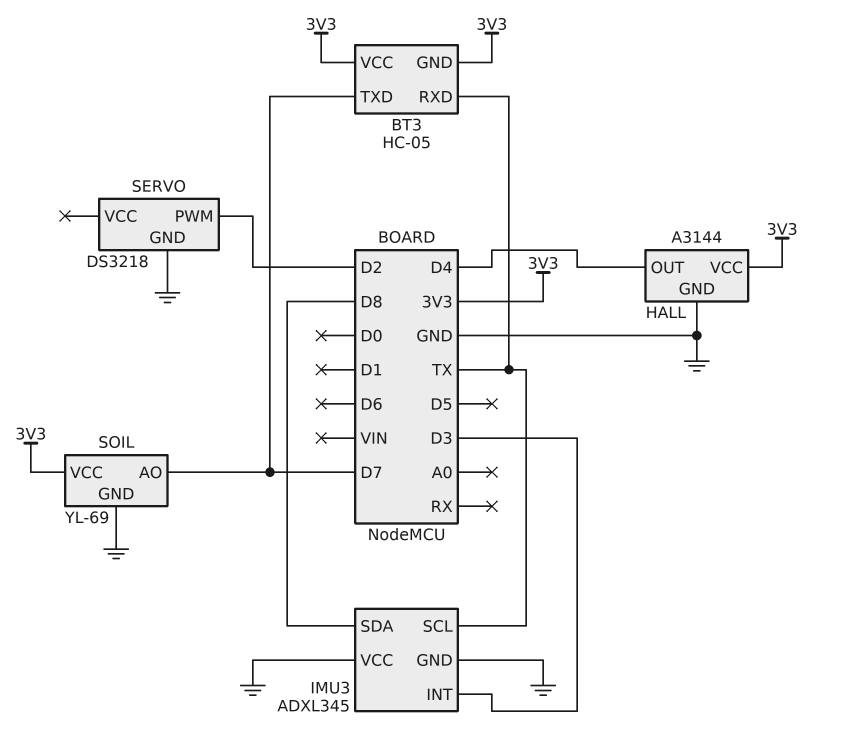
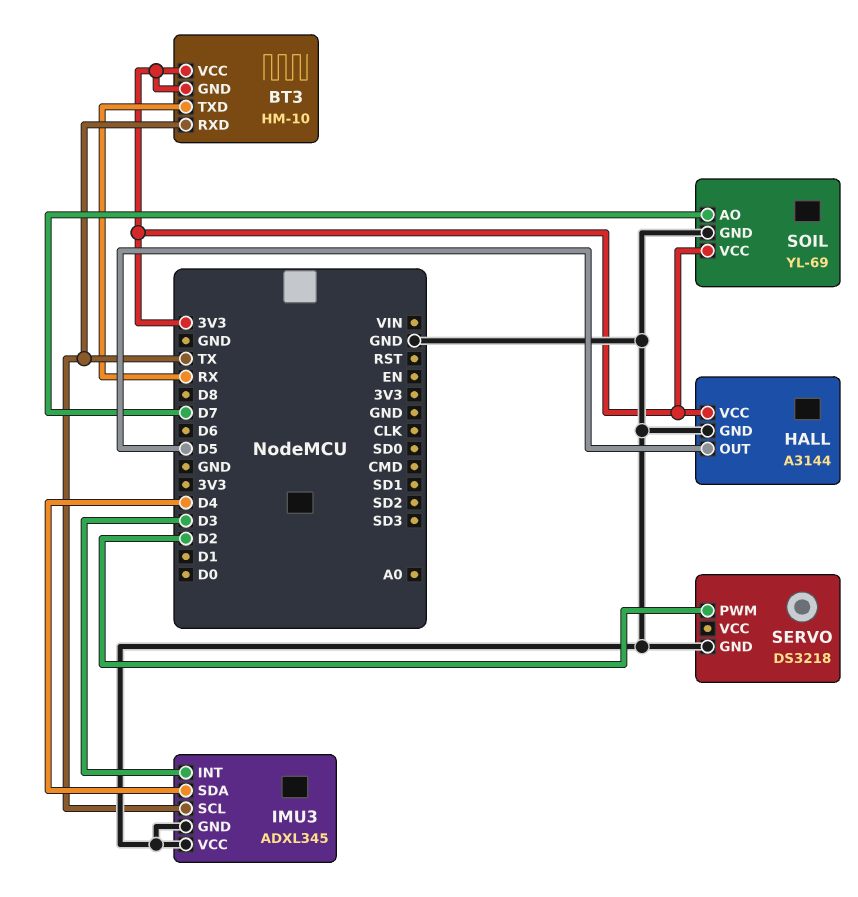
BT3: HC-05 -> HM-10
BT3 pin TXD: D7 -> RX
HALL pin OUT: D4 -> D5
IMU3 pin SDA: D8 -> D4

